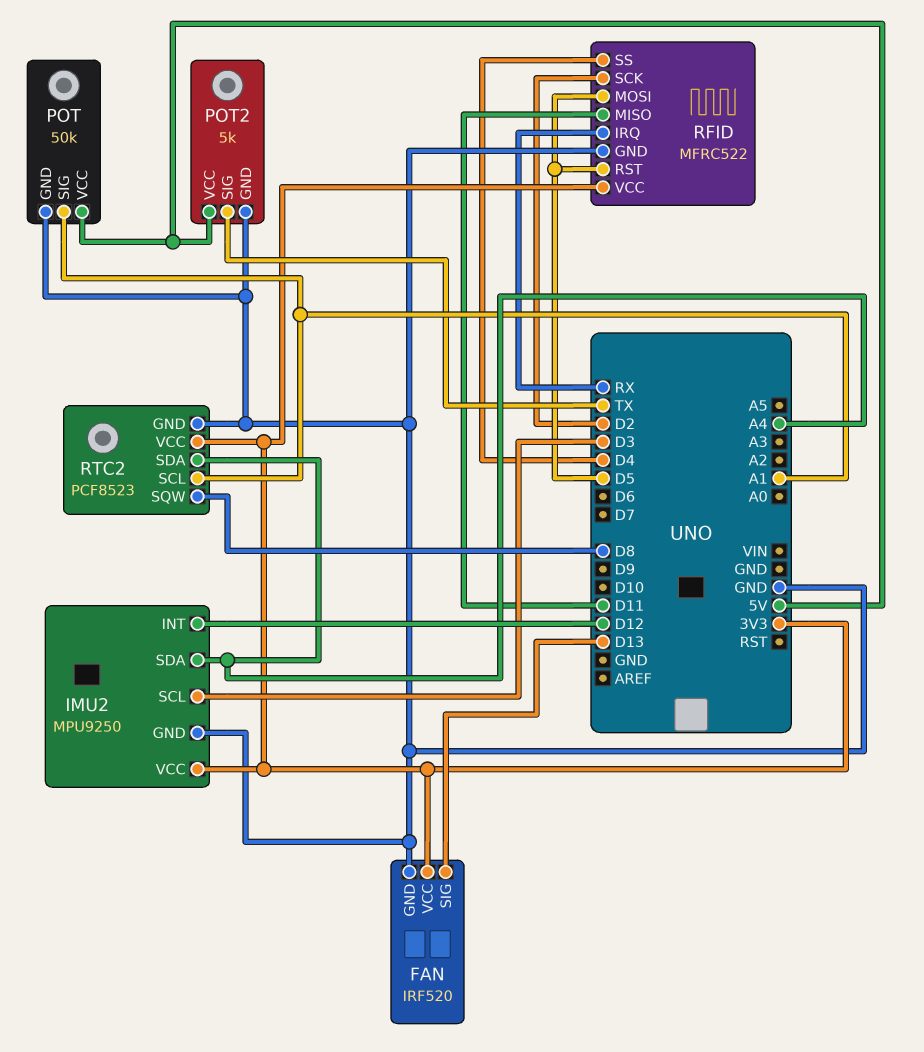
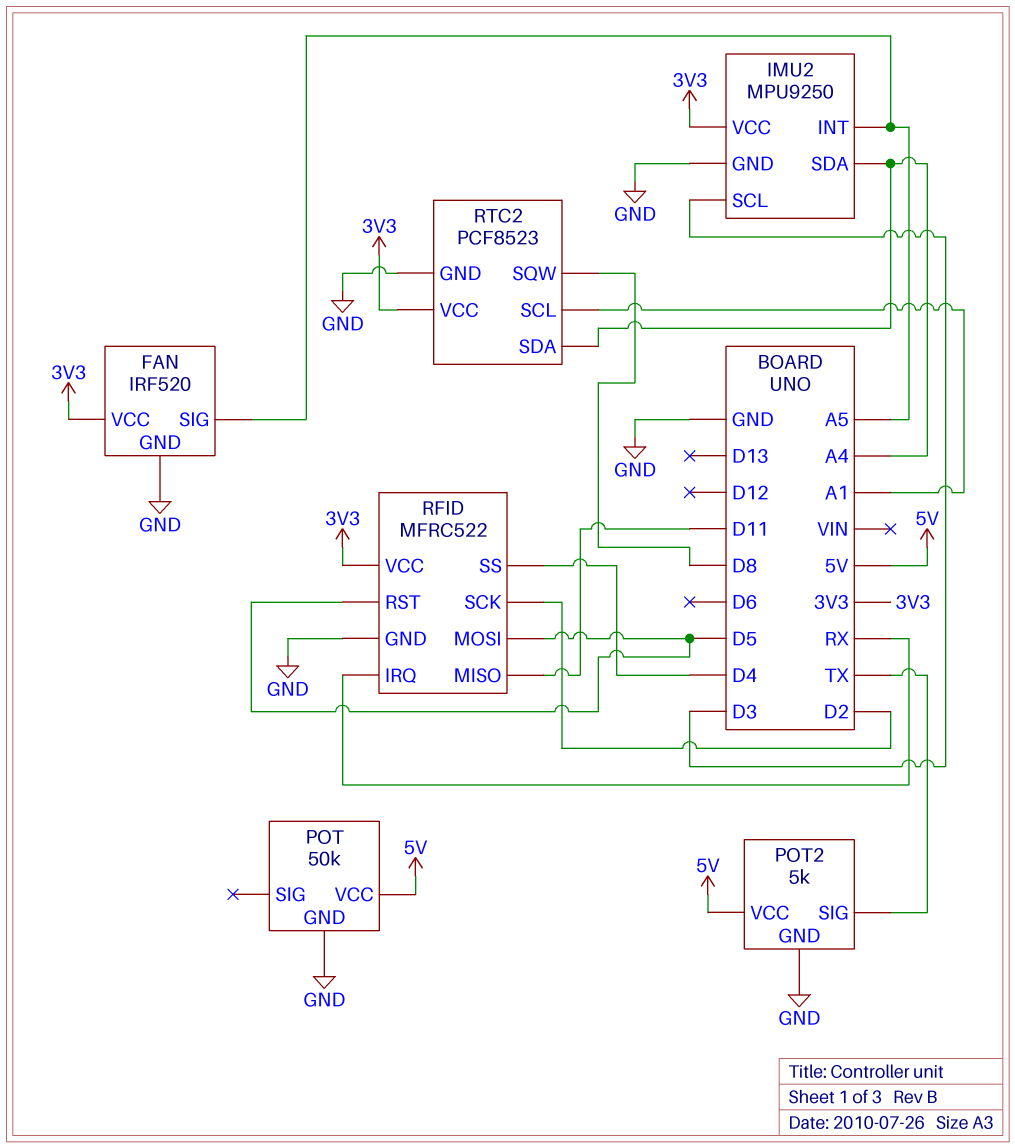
FAN pin SIG: D13 -> A5
IMU2 pin INT: D12 -> A5
POT pin SIG: A1 -> none

